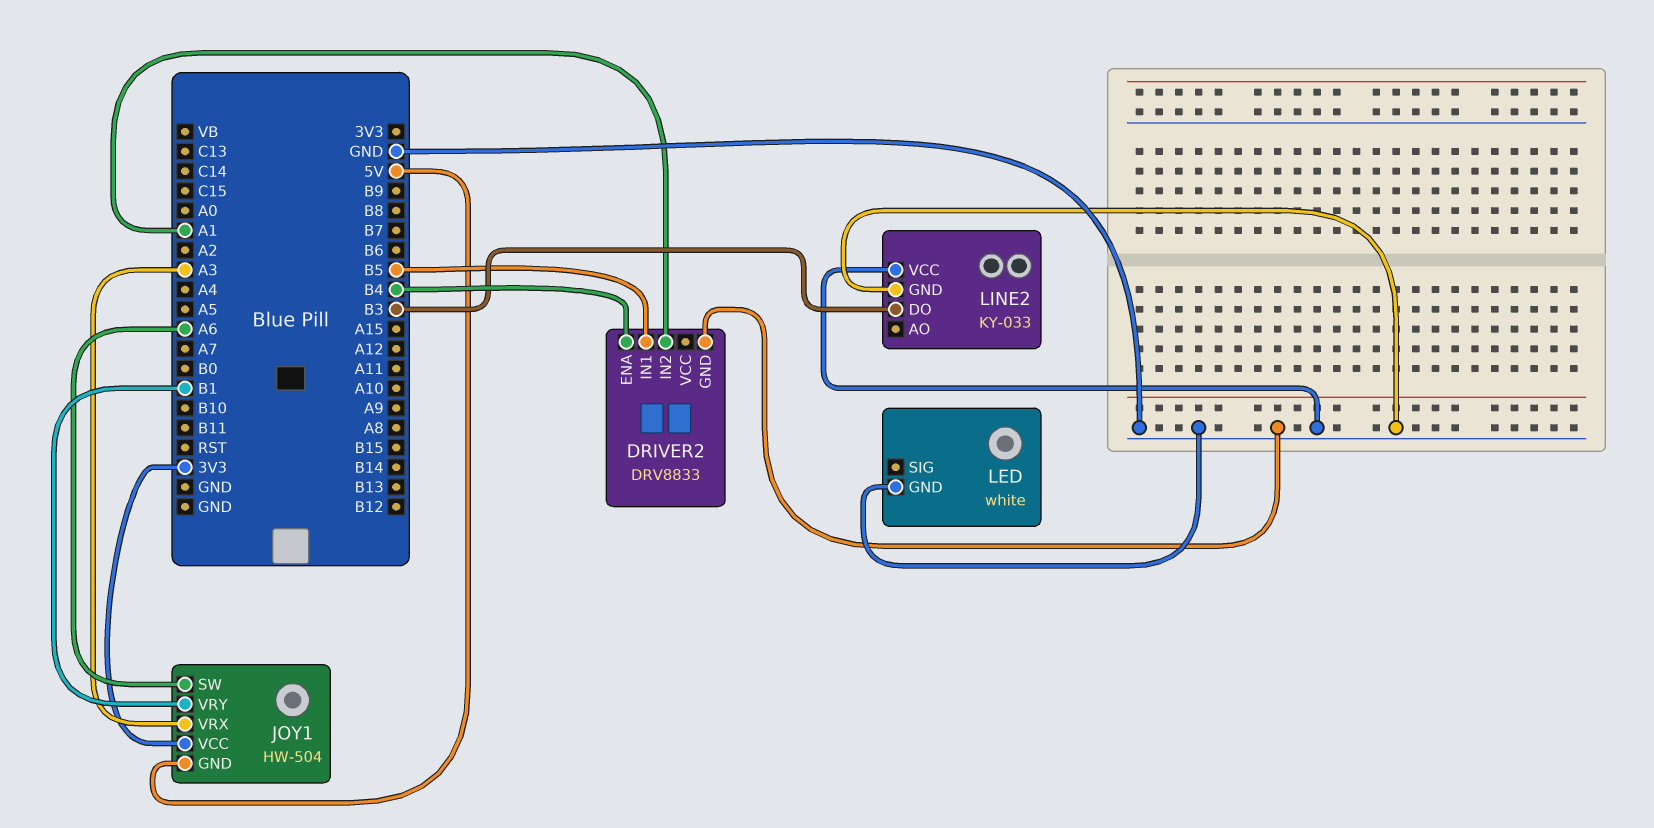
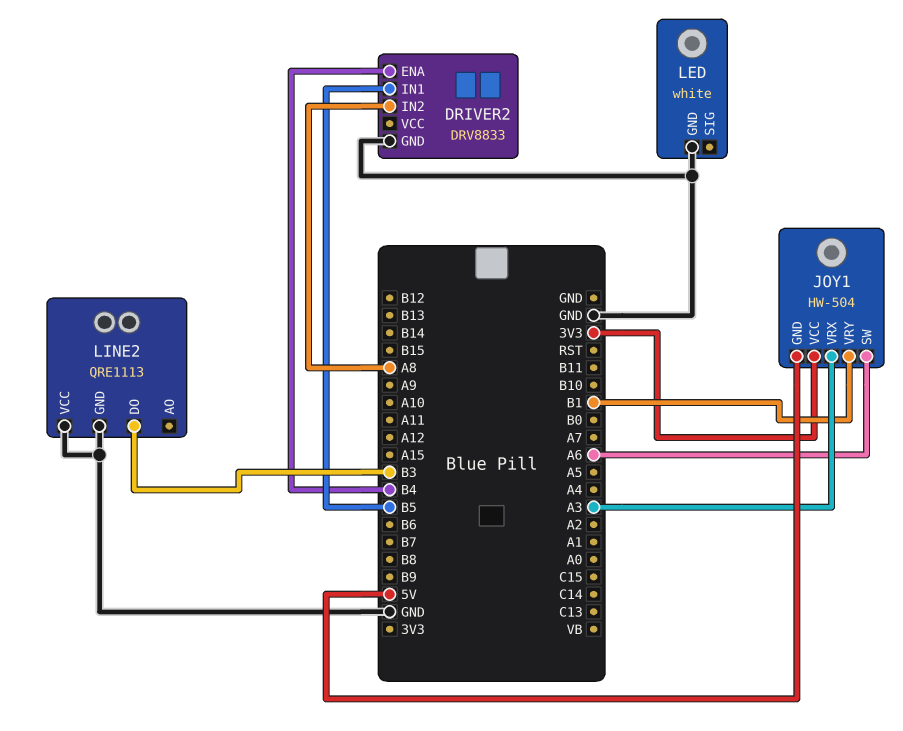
DRIVER2 pin IN2: A1 -> A8
LINE2: KY-033 -> QRE1113

